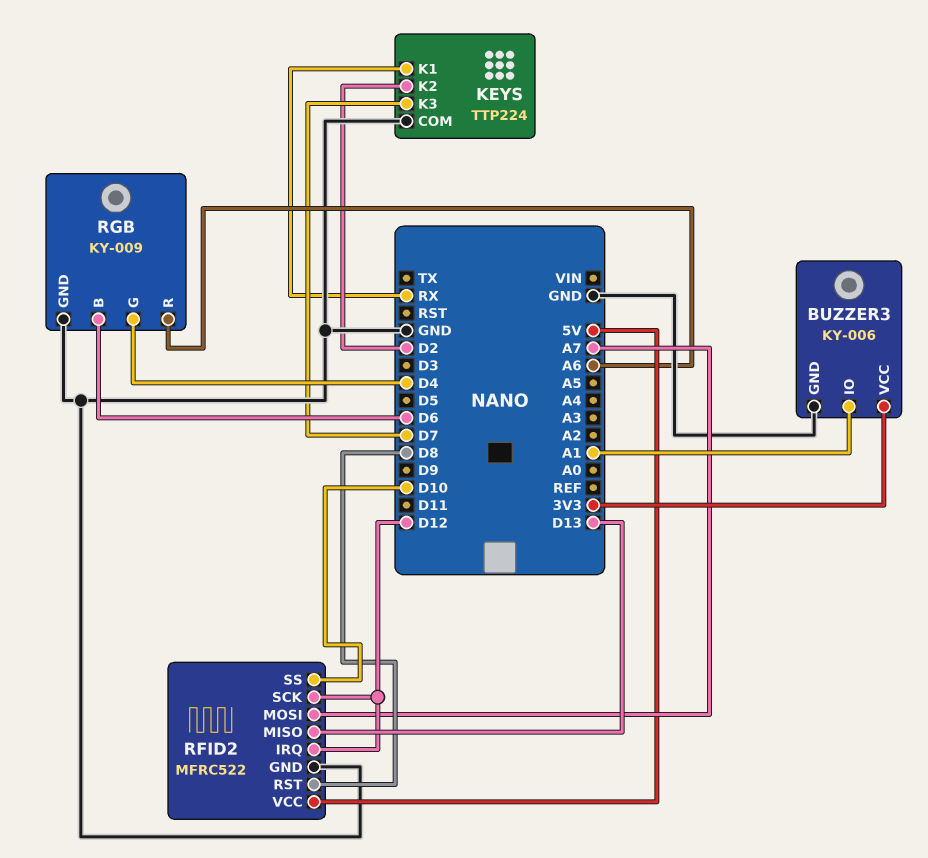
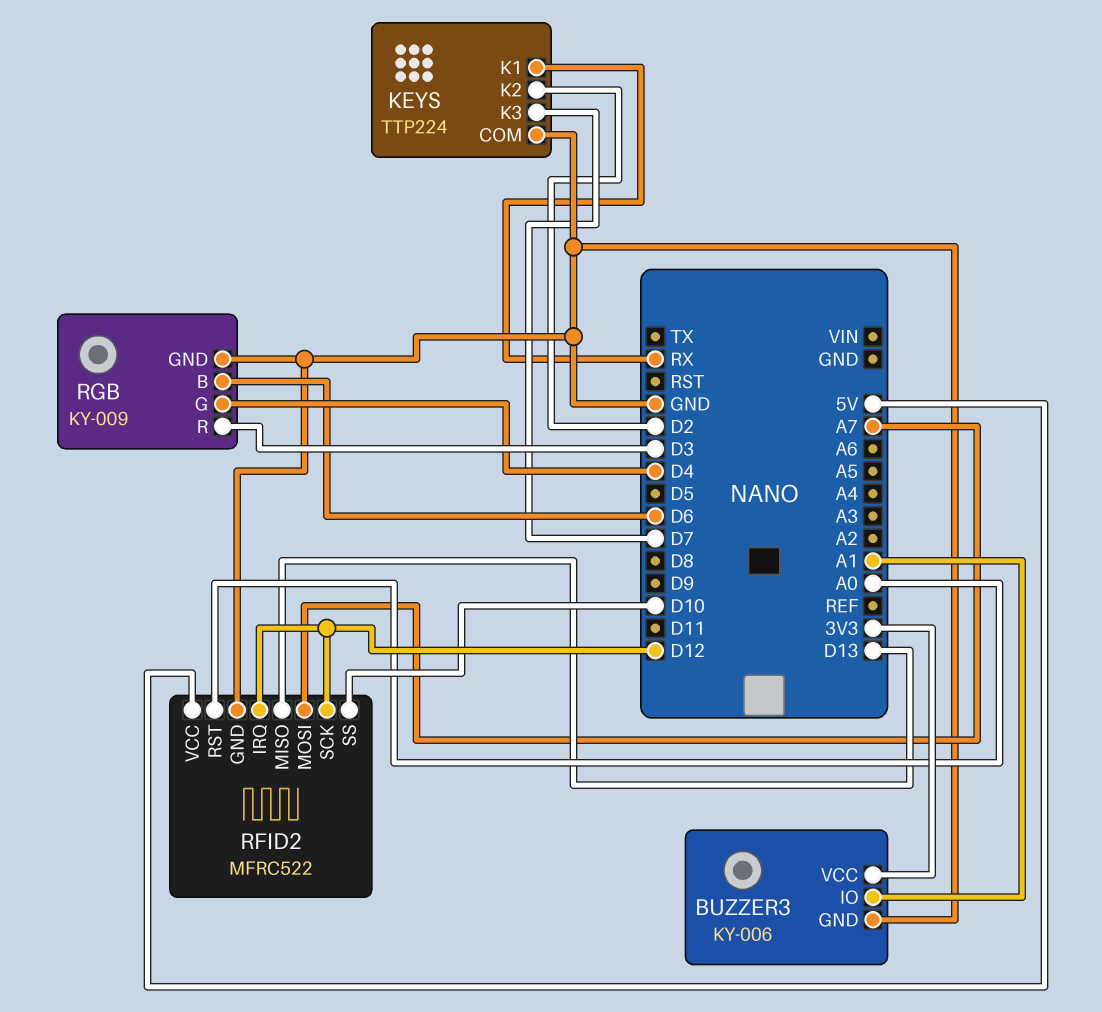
RFID2 pin RST: D8 -> A0
RGB pin R: A6 -> D3

